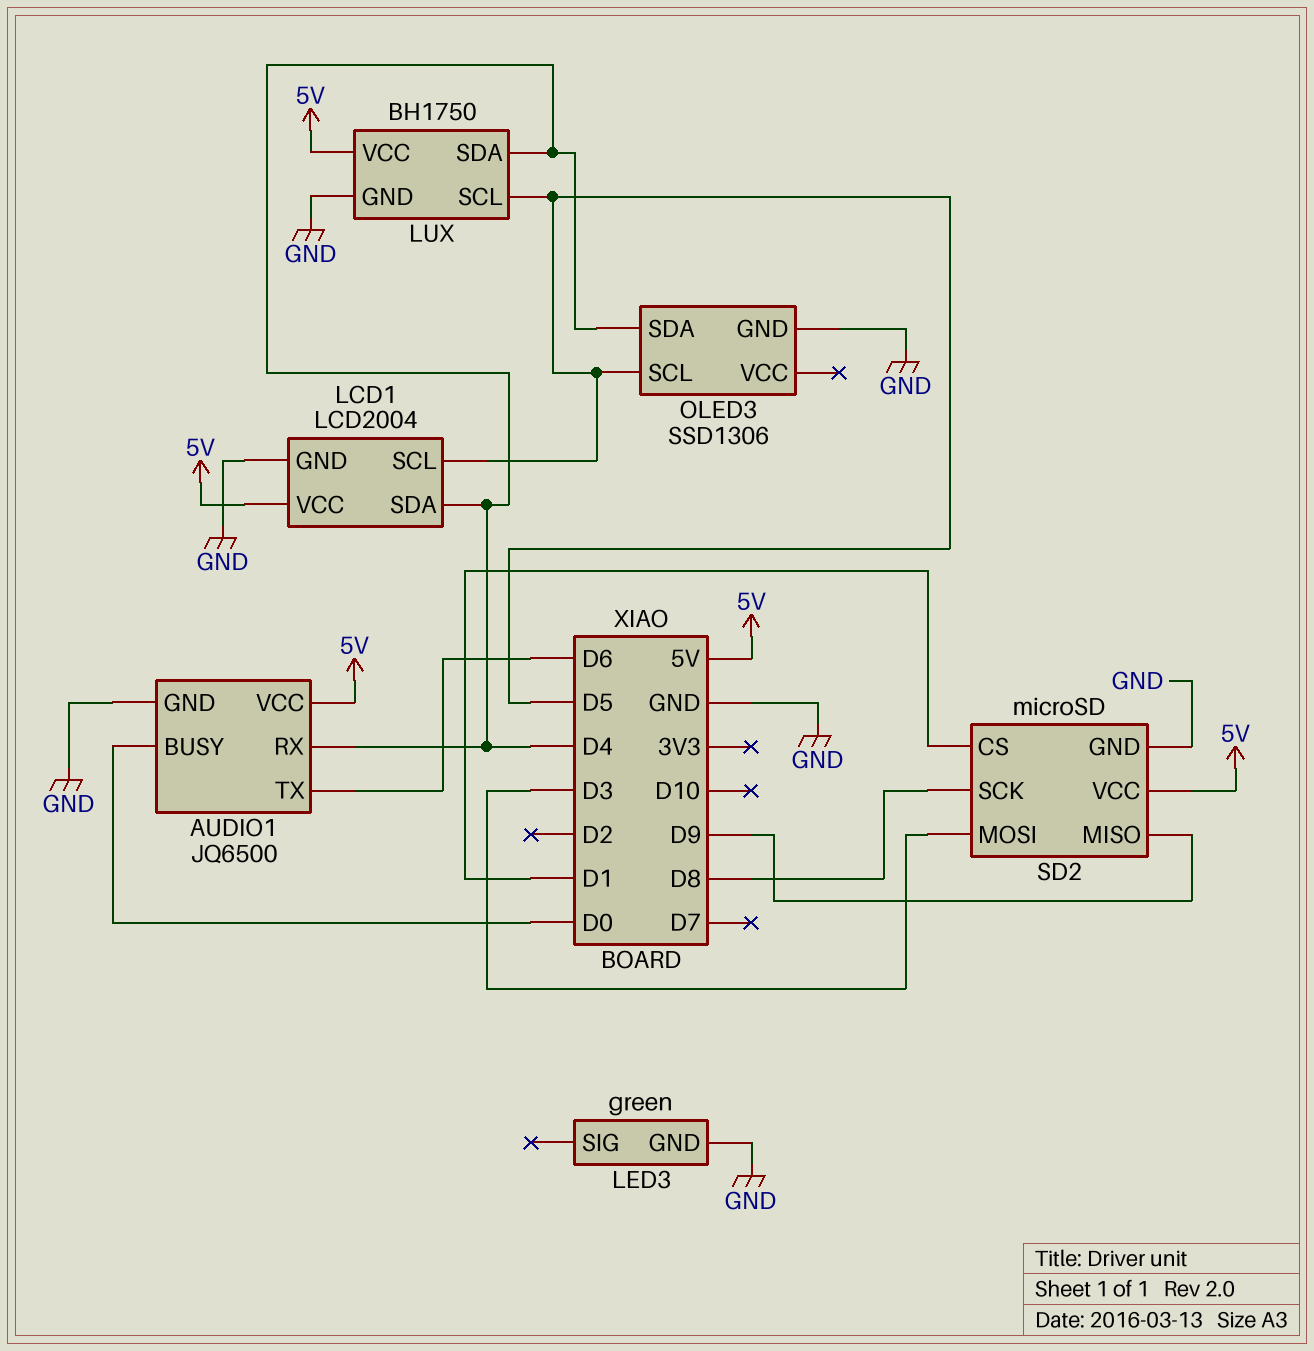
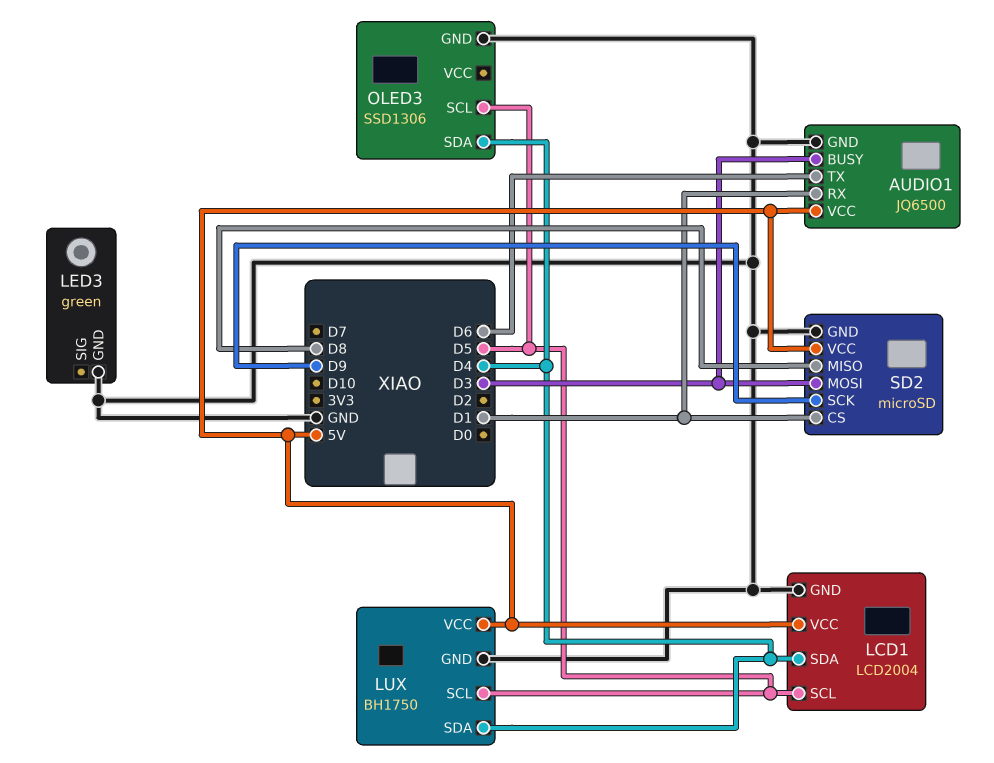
AUDIO1 pin BUSY: D0 -> D3
AUDIO1 pin RX: D4 -> D1
SD2 pin MISO: D9 -> D8
SD2 pin SCK: D8 -> D9

